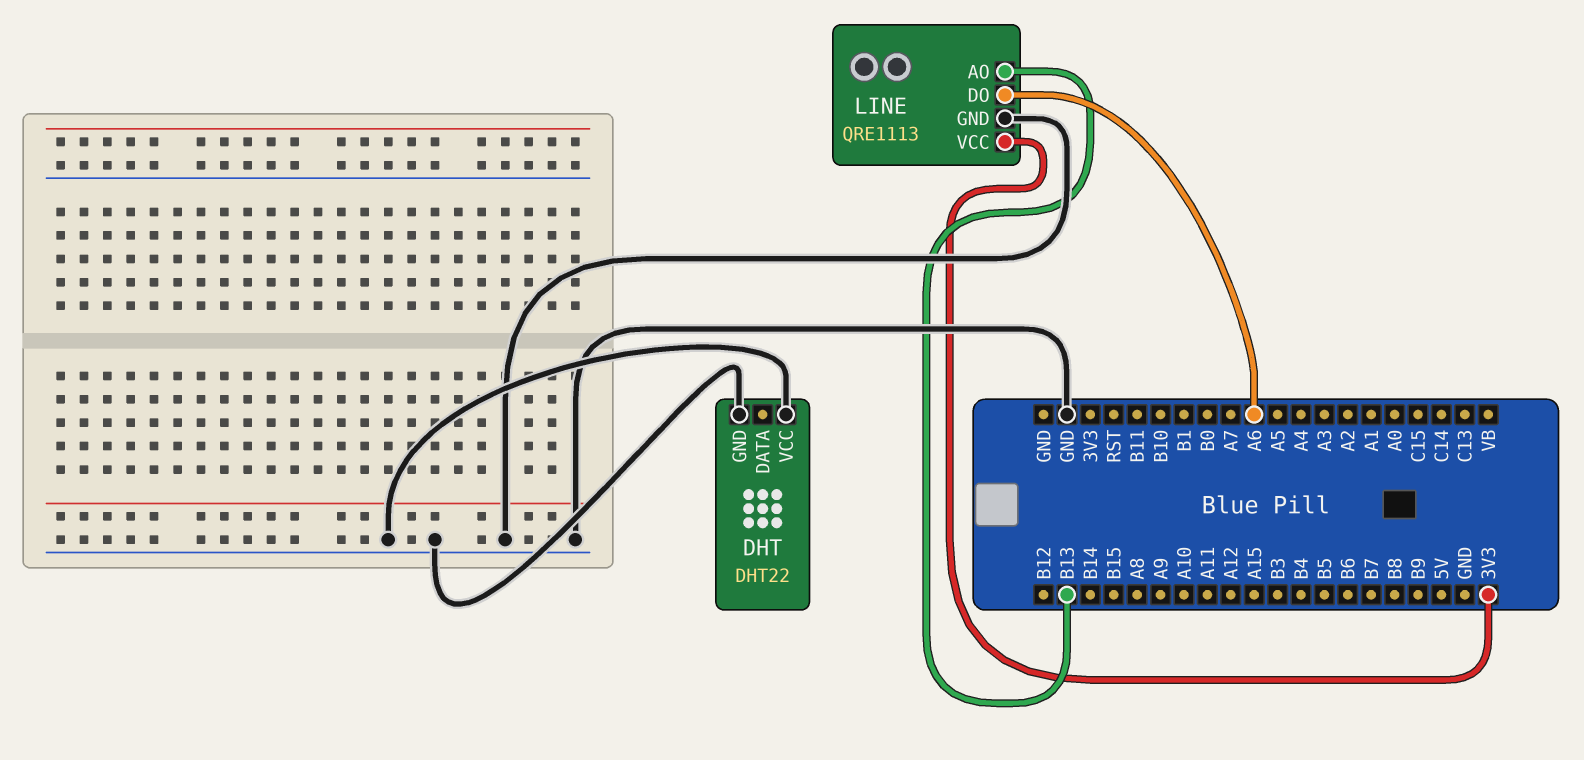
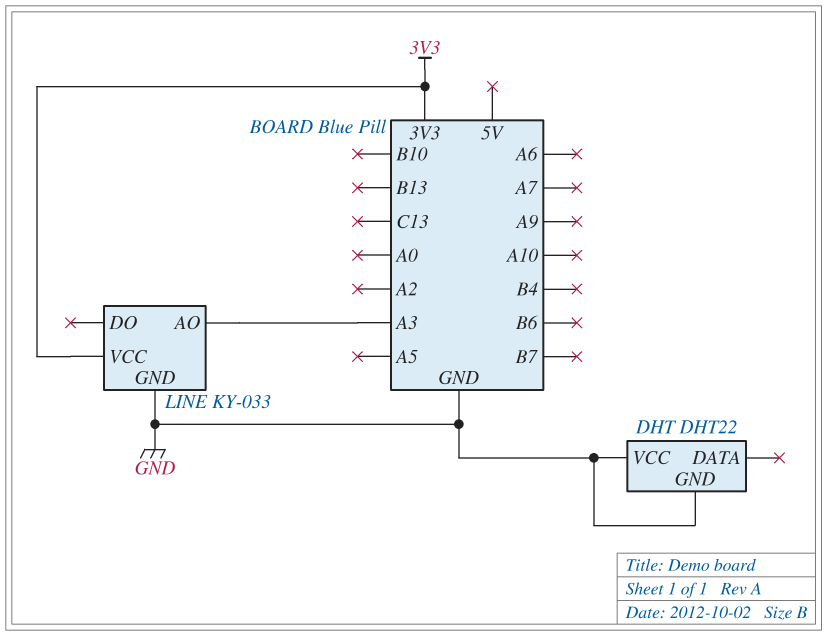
LINE: QRE1113 -> KY-033
LINE pin AO: B13 -> A3
LINE pin DO: A6 -> none

